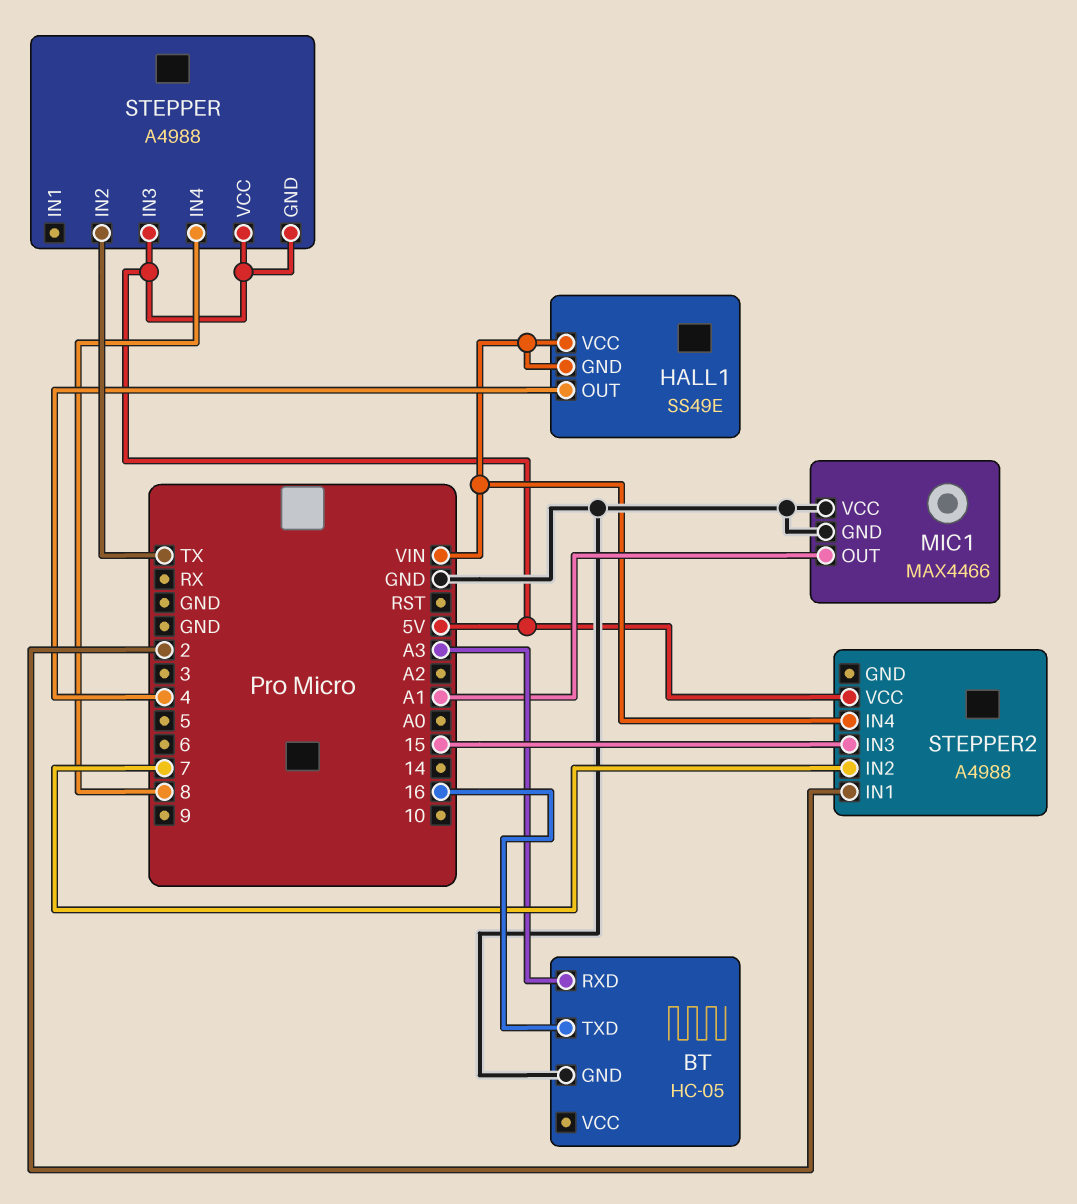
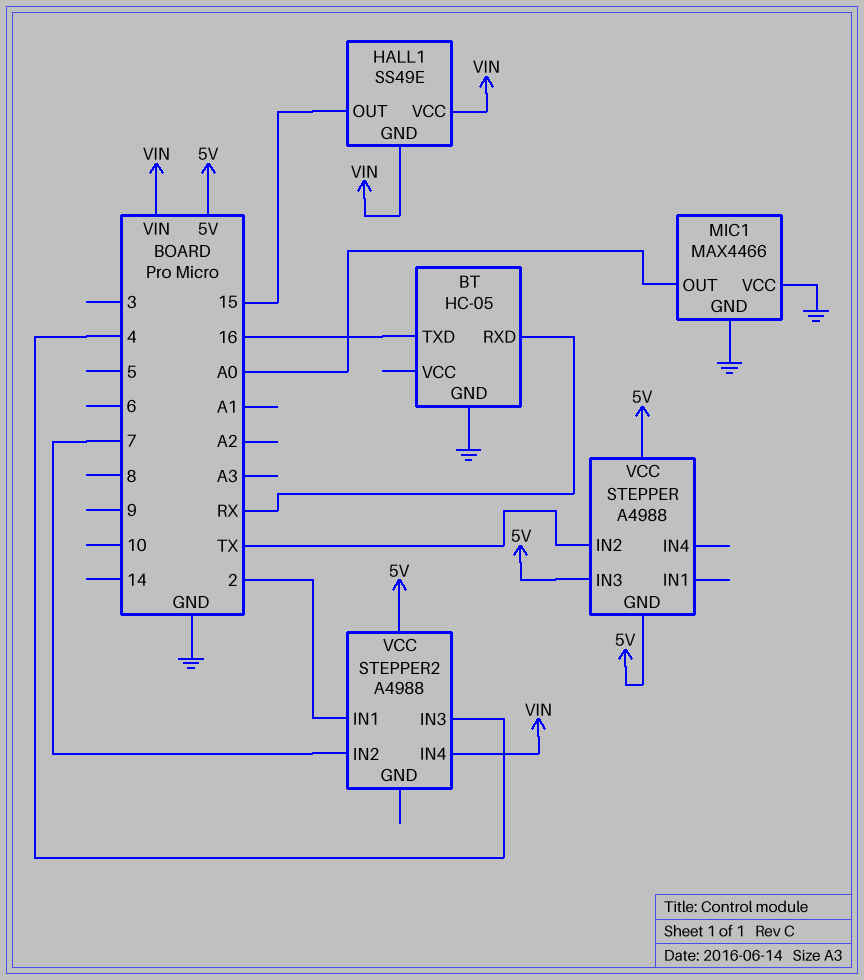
BT pin RXD: A3 -> RX
HALL1 pin OUT: 4 -> 15
MIC1 pin OUT: A1 -> A0
STEPPER pin IN4: 8 -> none
STEPPER2 pin IN3: 15 -> 4

